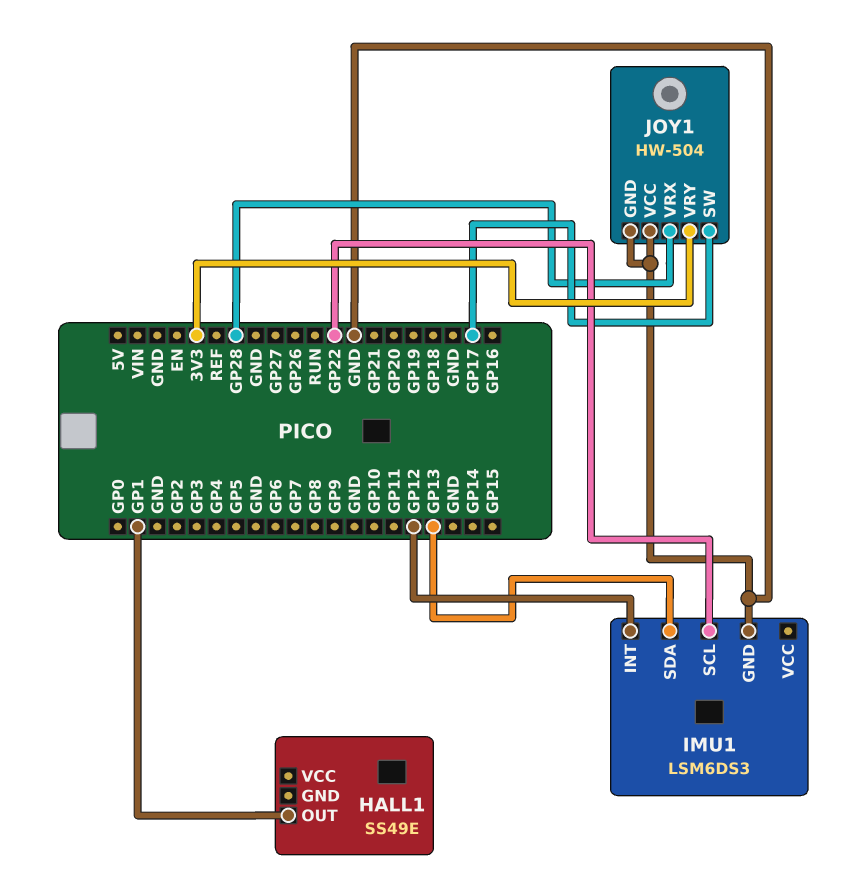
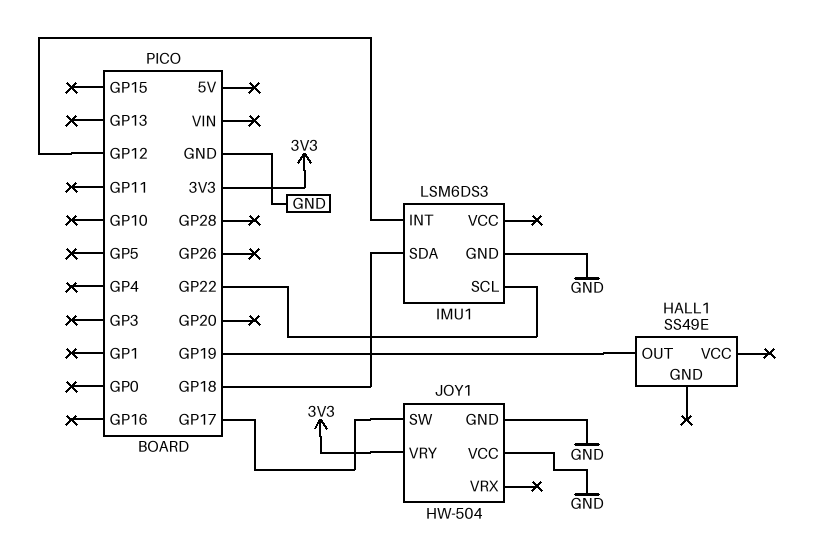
HALL1 pin OUT: GP1 -> GP19
IMU1 pin SDA: GP13 -> GP18
JOY1 pin VRX: GP28 -> none

